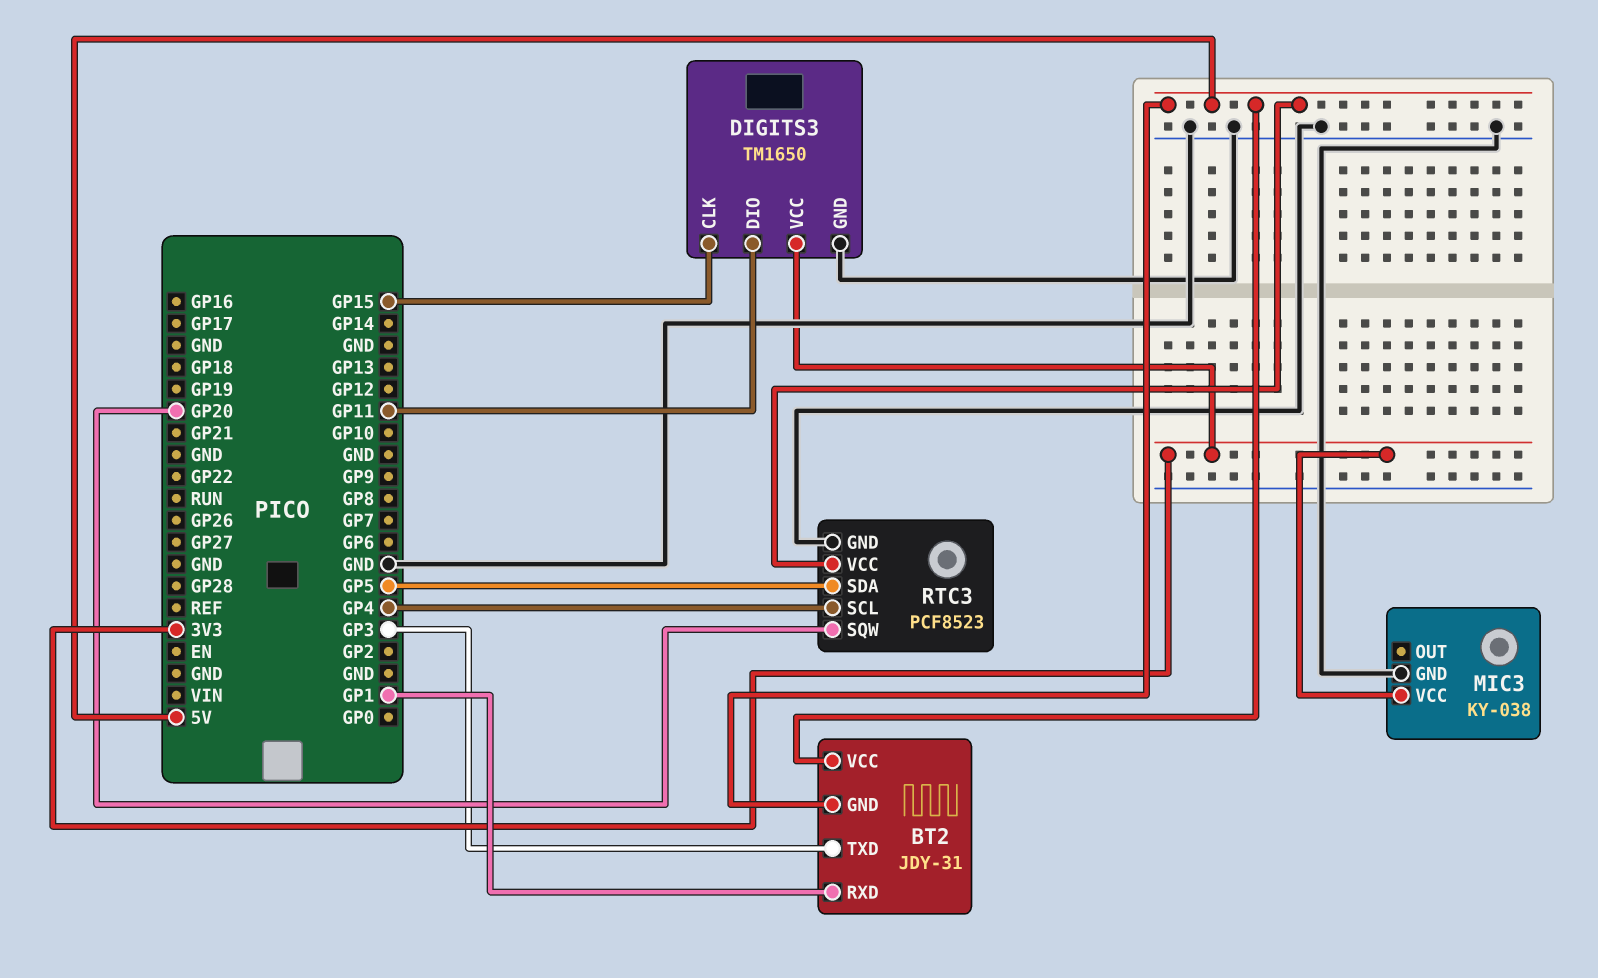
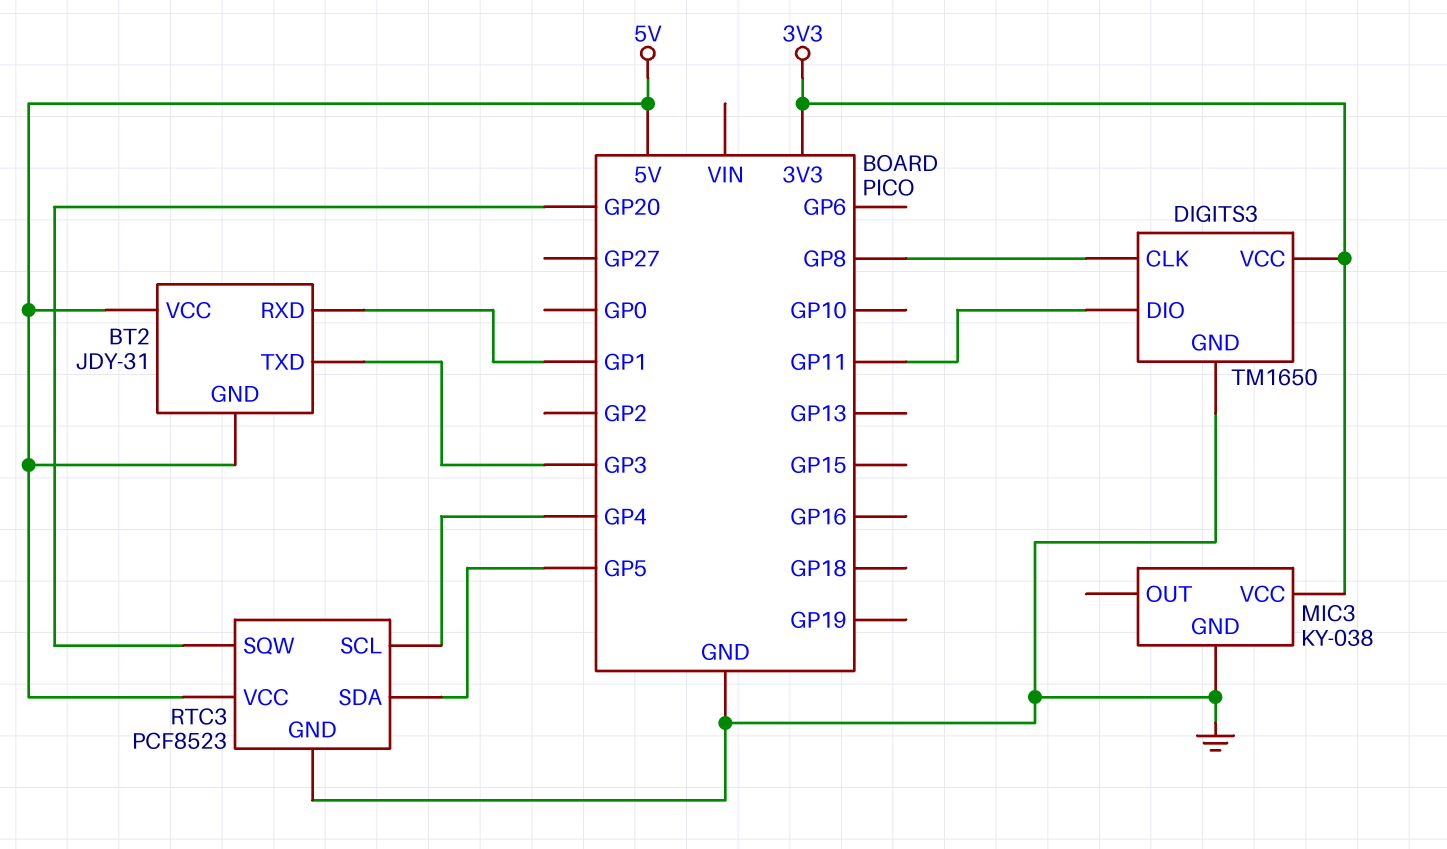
DIGITS3 pin CLK: GP15 -> GP8

